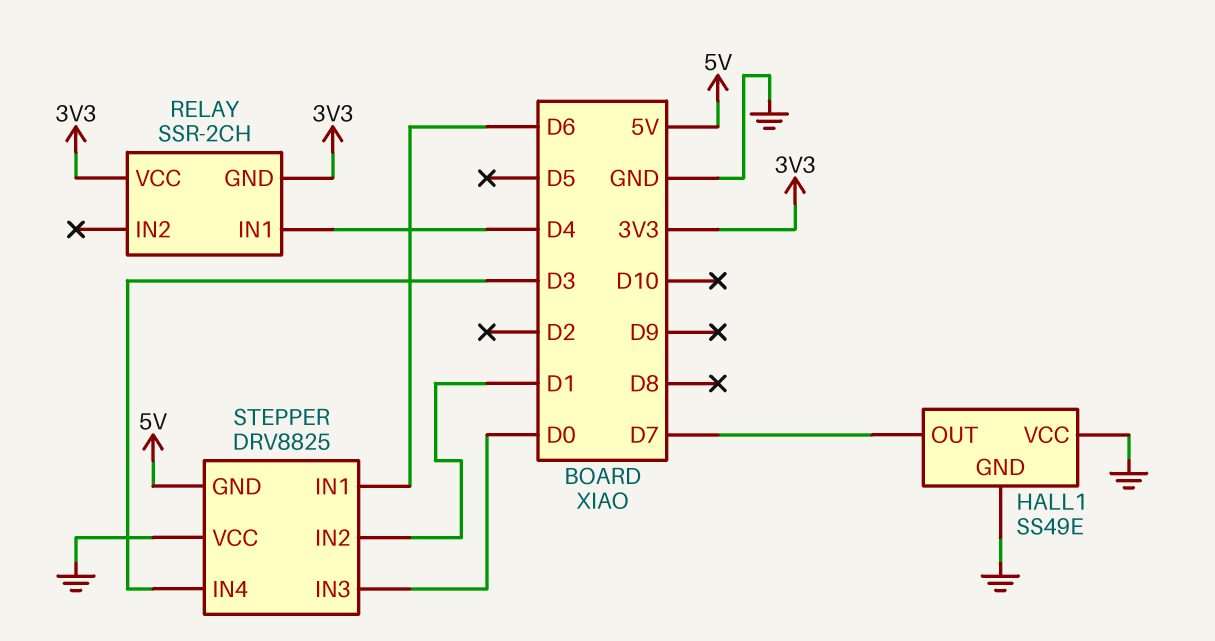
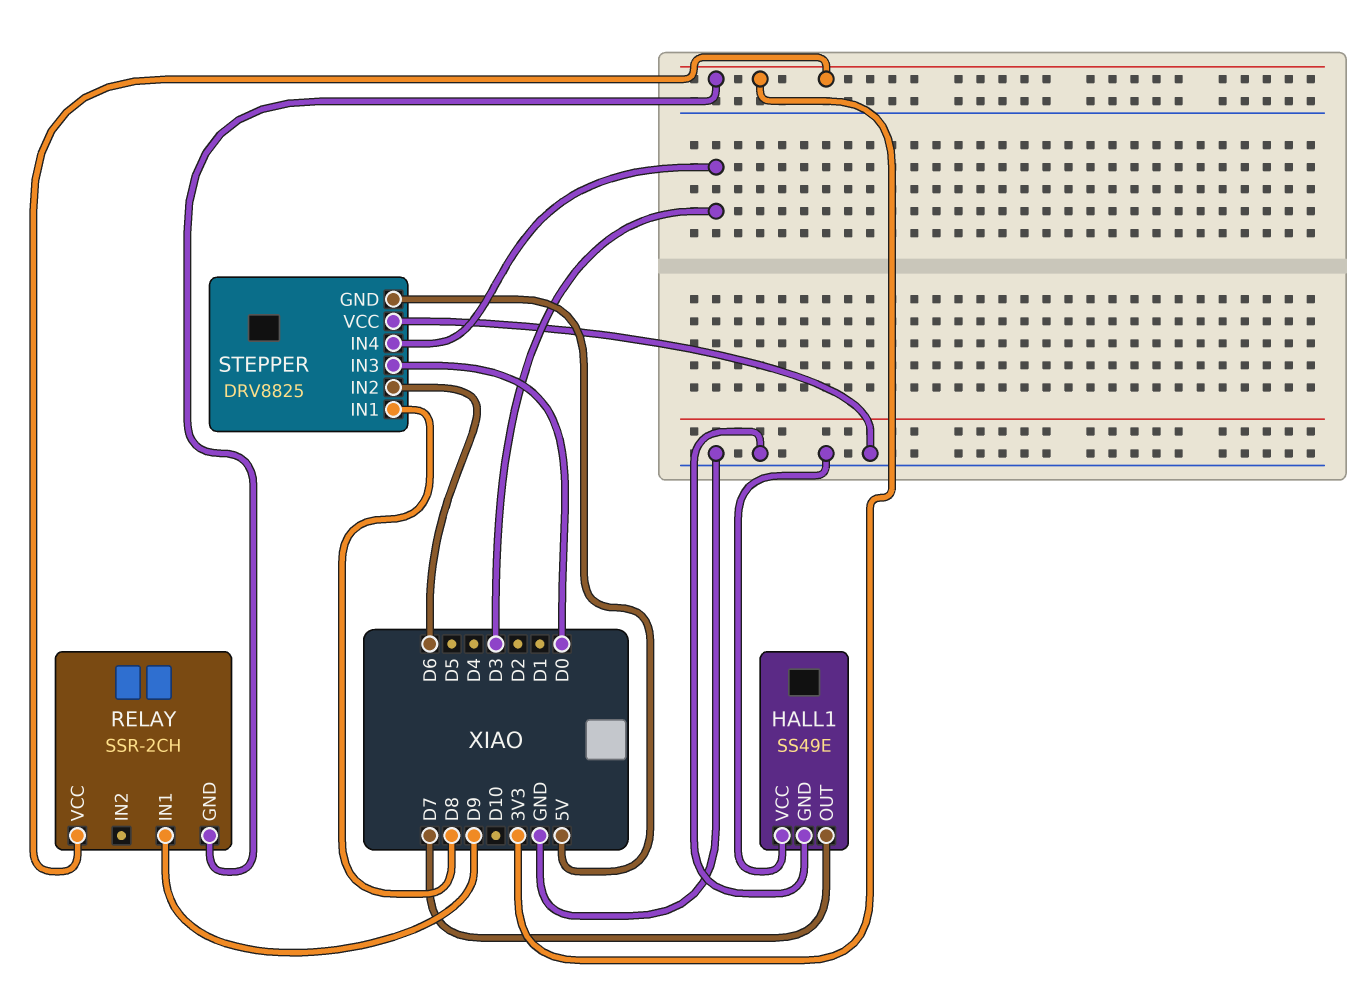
RELAY pin IN1: D4 -> D9
STEPPER pin IN1: D6 -> D8
STEPPER pin IN2: D1 -> D6

